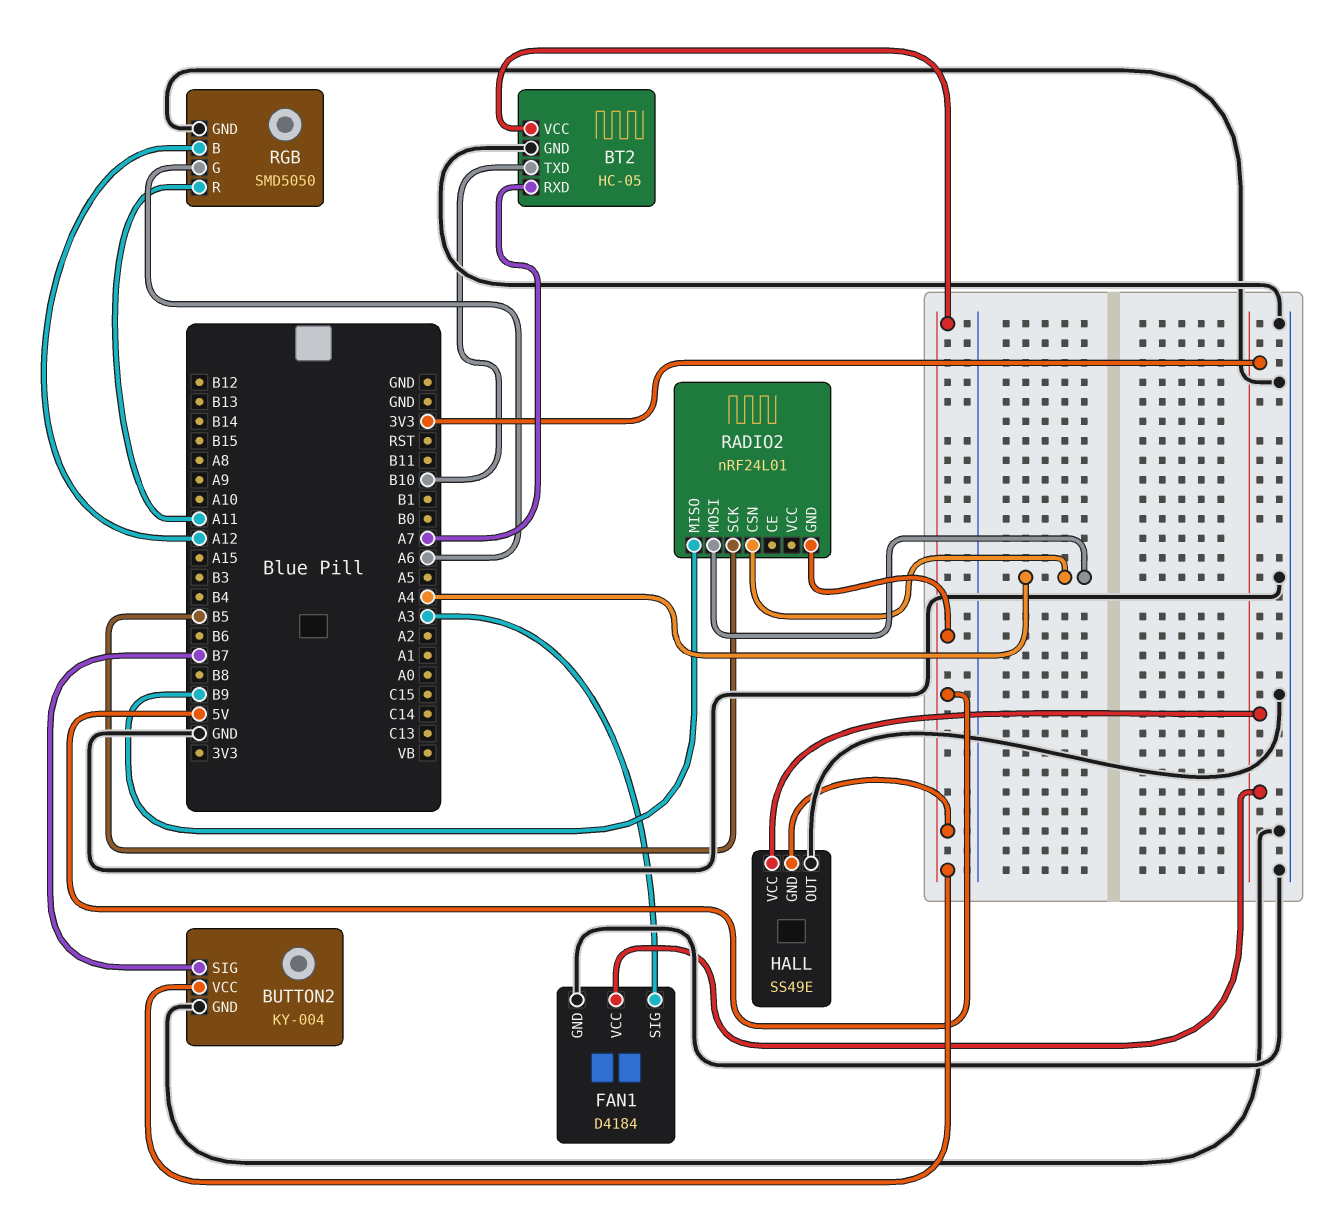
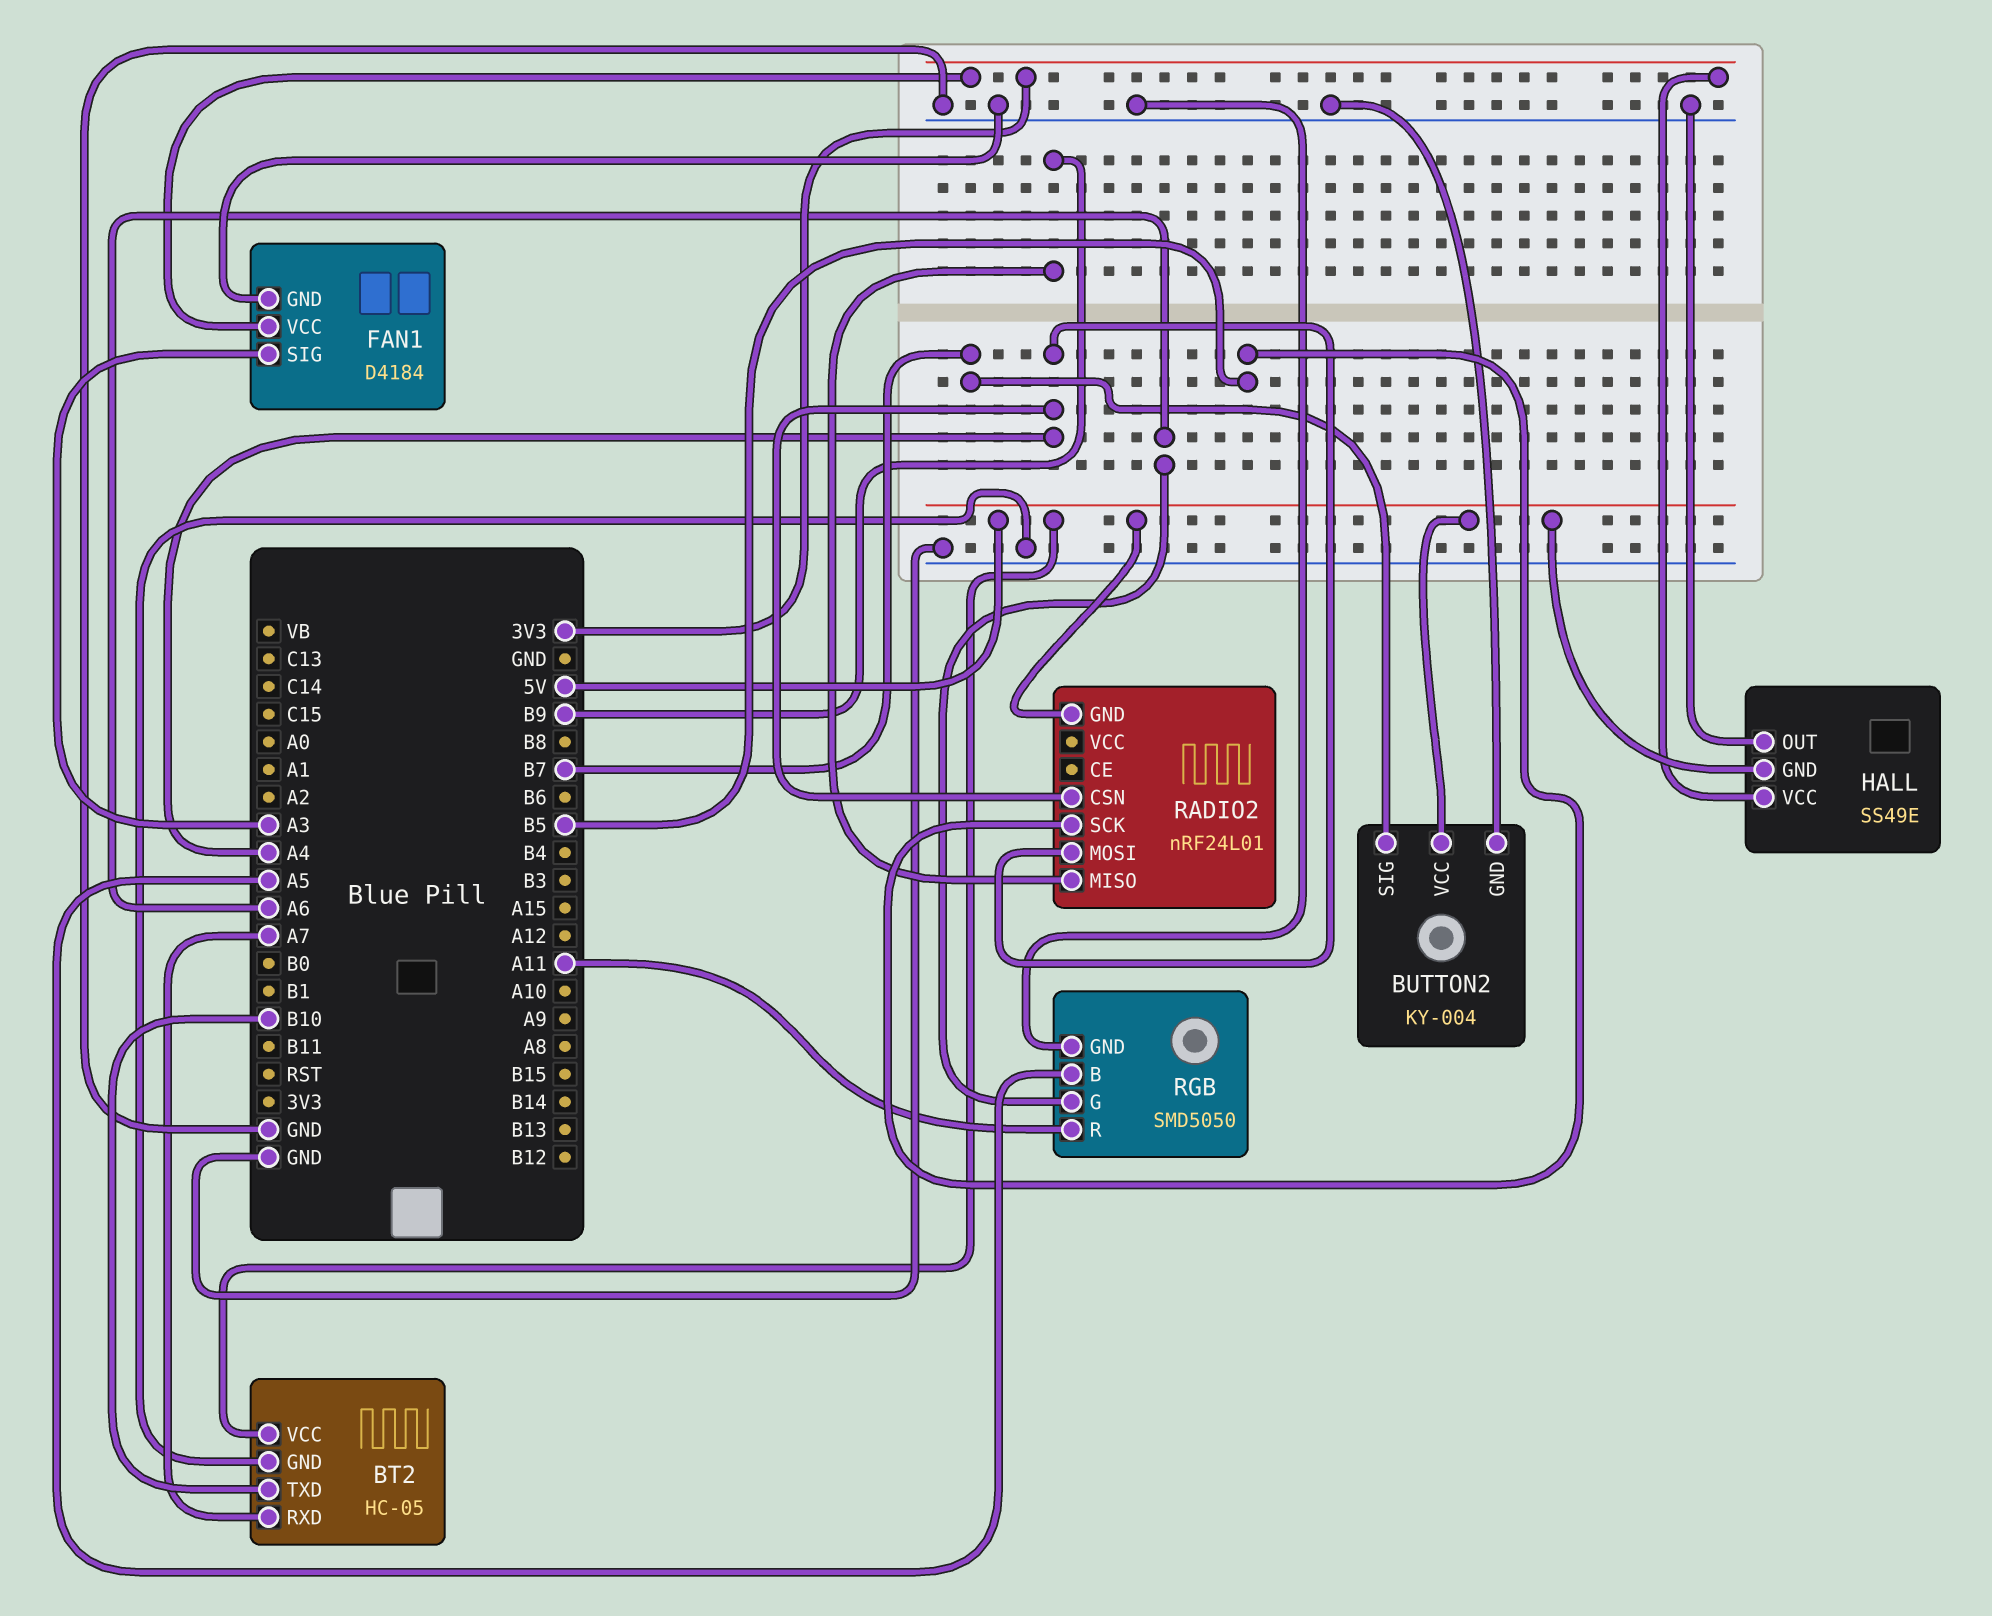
RGB pin B: A12 -> A5

